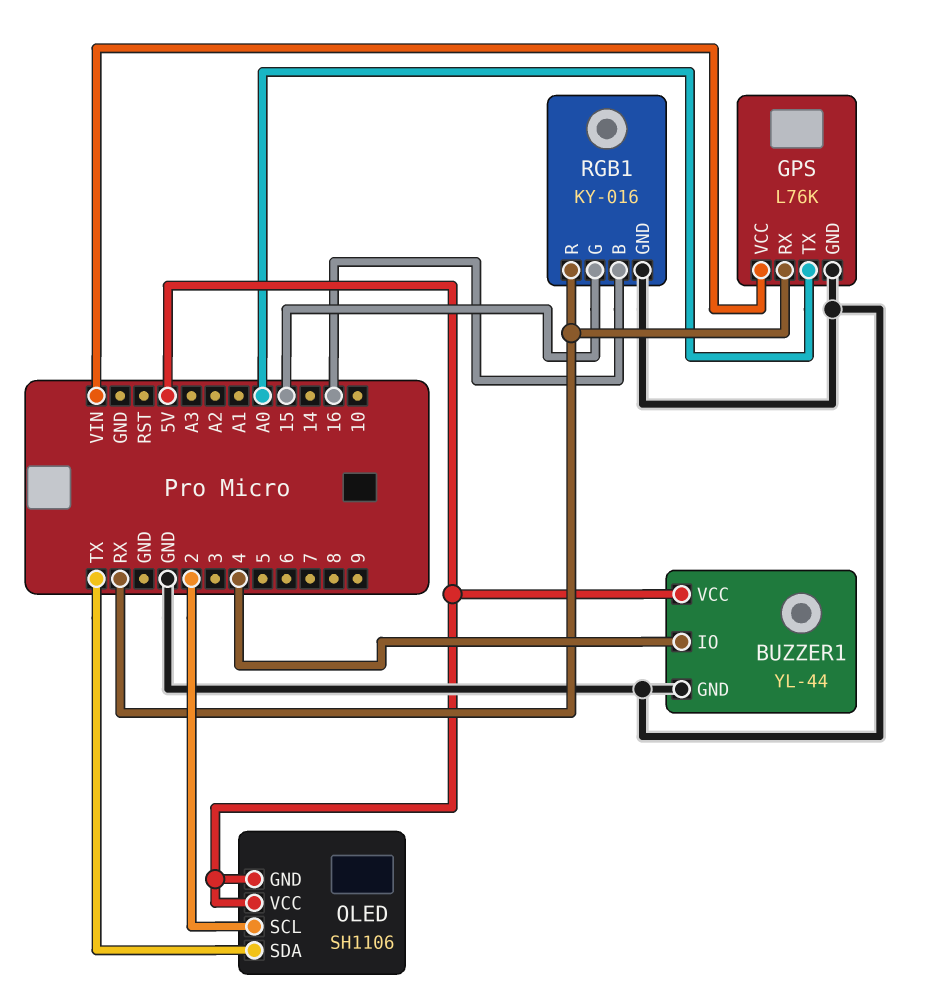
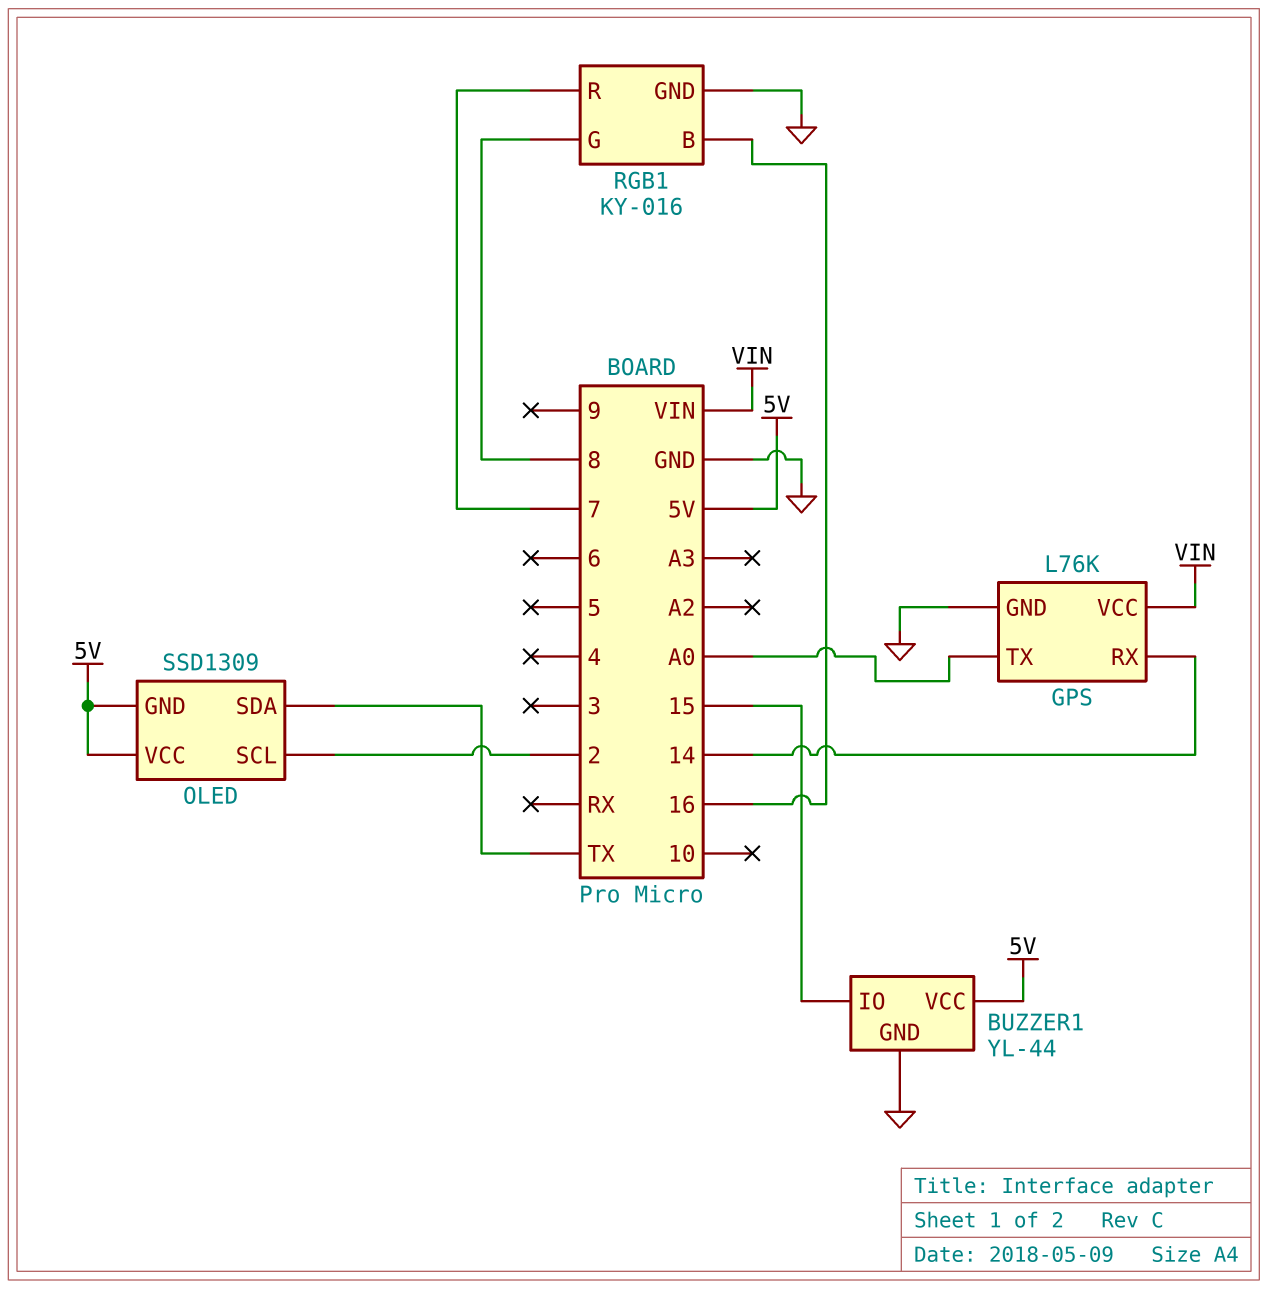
BUZZER1 pin IO: 4 -> 15
GPS pin RX: RX -> 14
OLED: SH1106 -> SSD1309
RGB1 pin G: 15 -> 8
RGB1 pin R: RX -> 7

